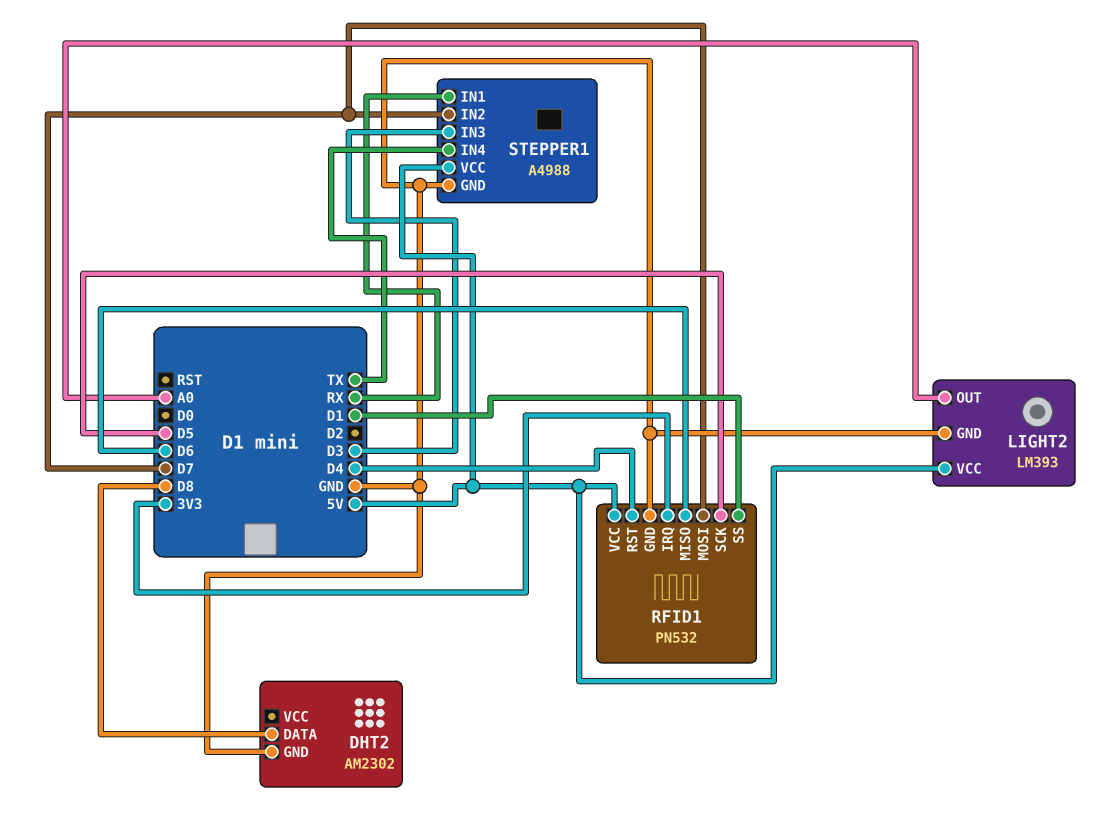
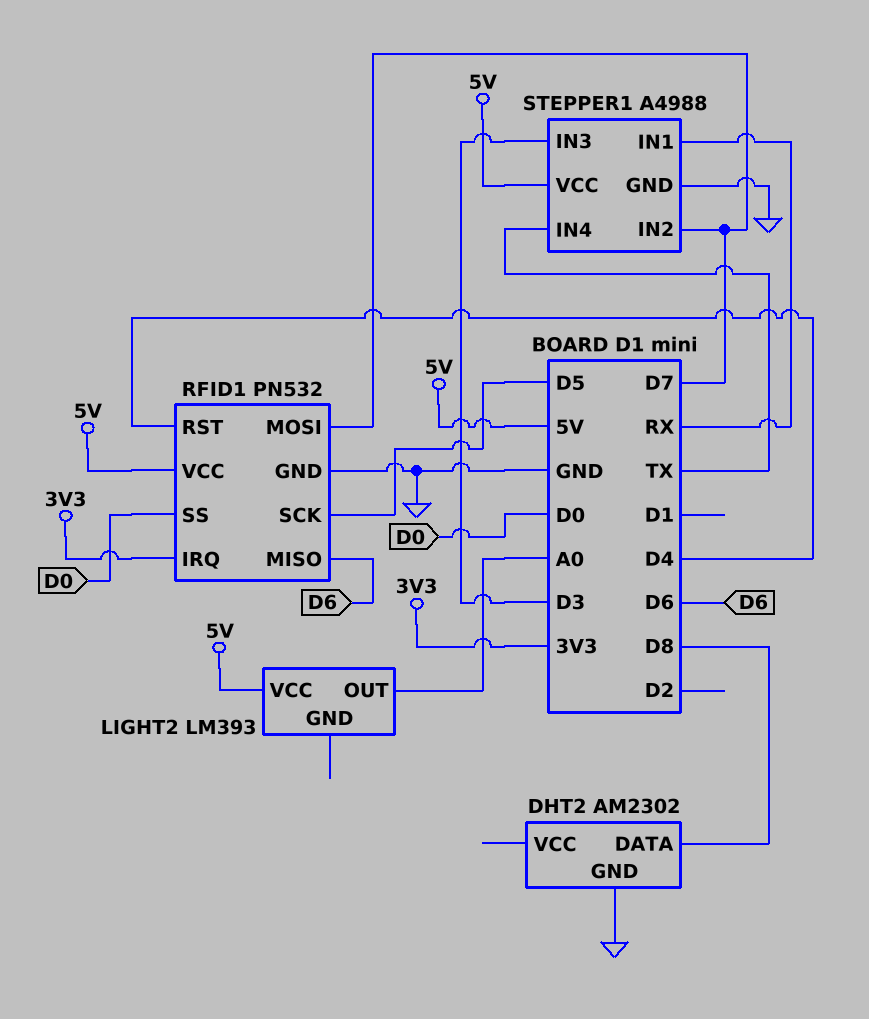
LIGHT2 pin GND: GND -> none
RFID1 pin SS: D1 -> D0

